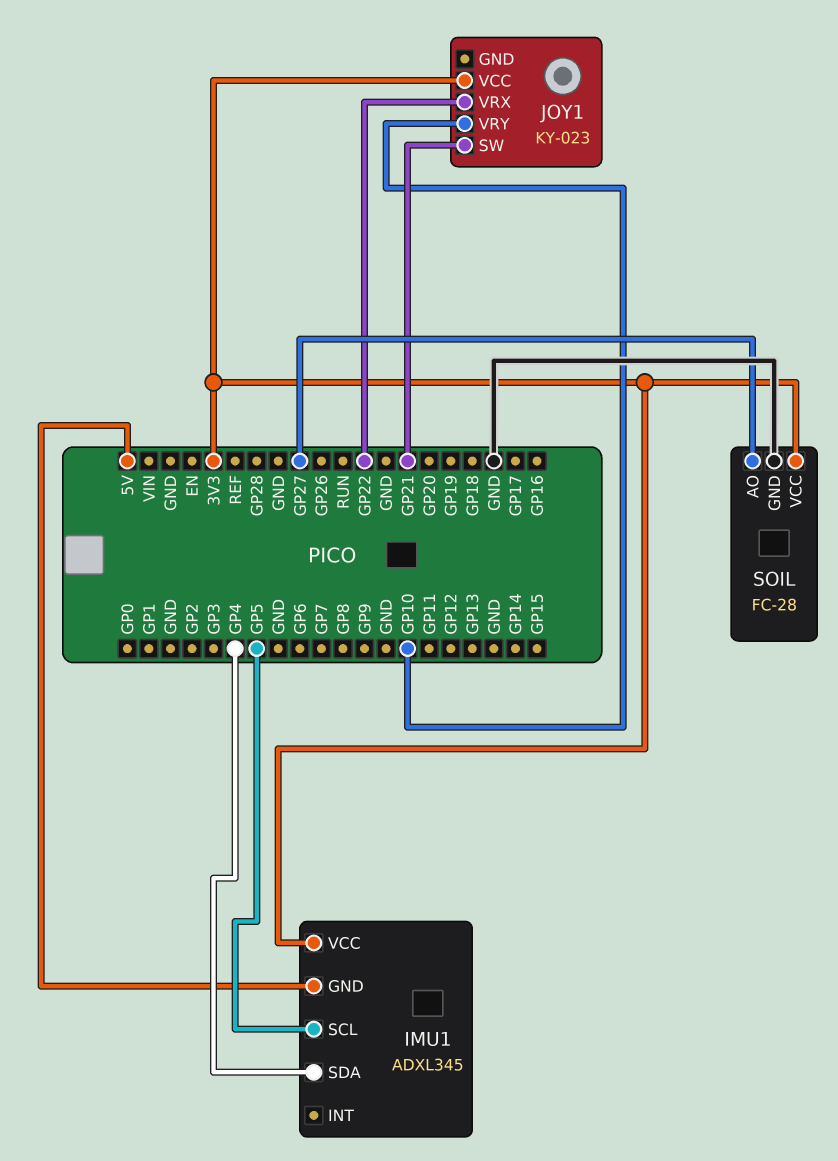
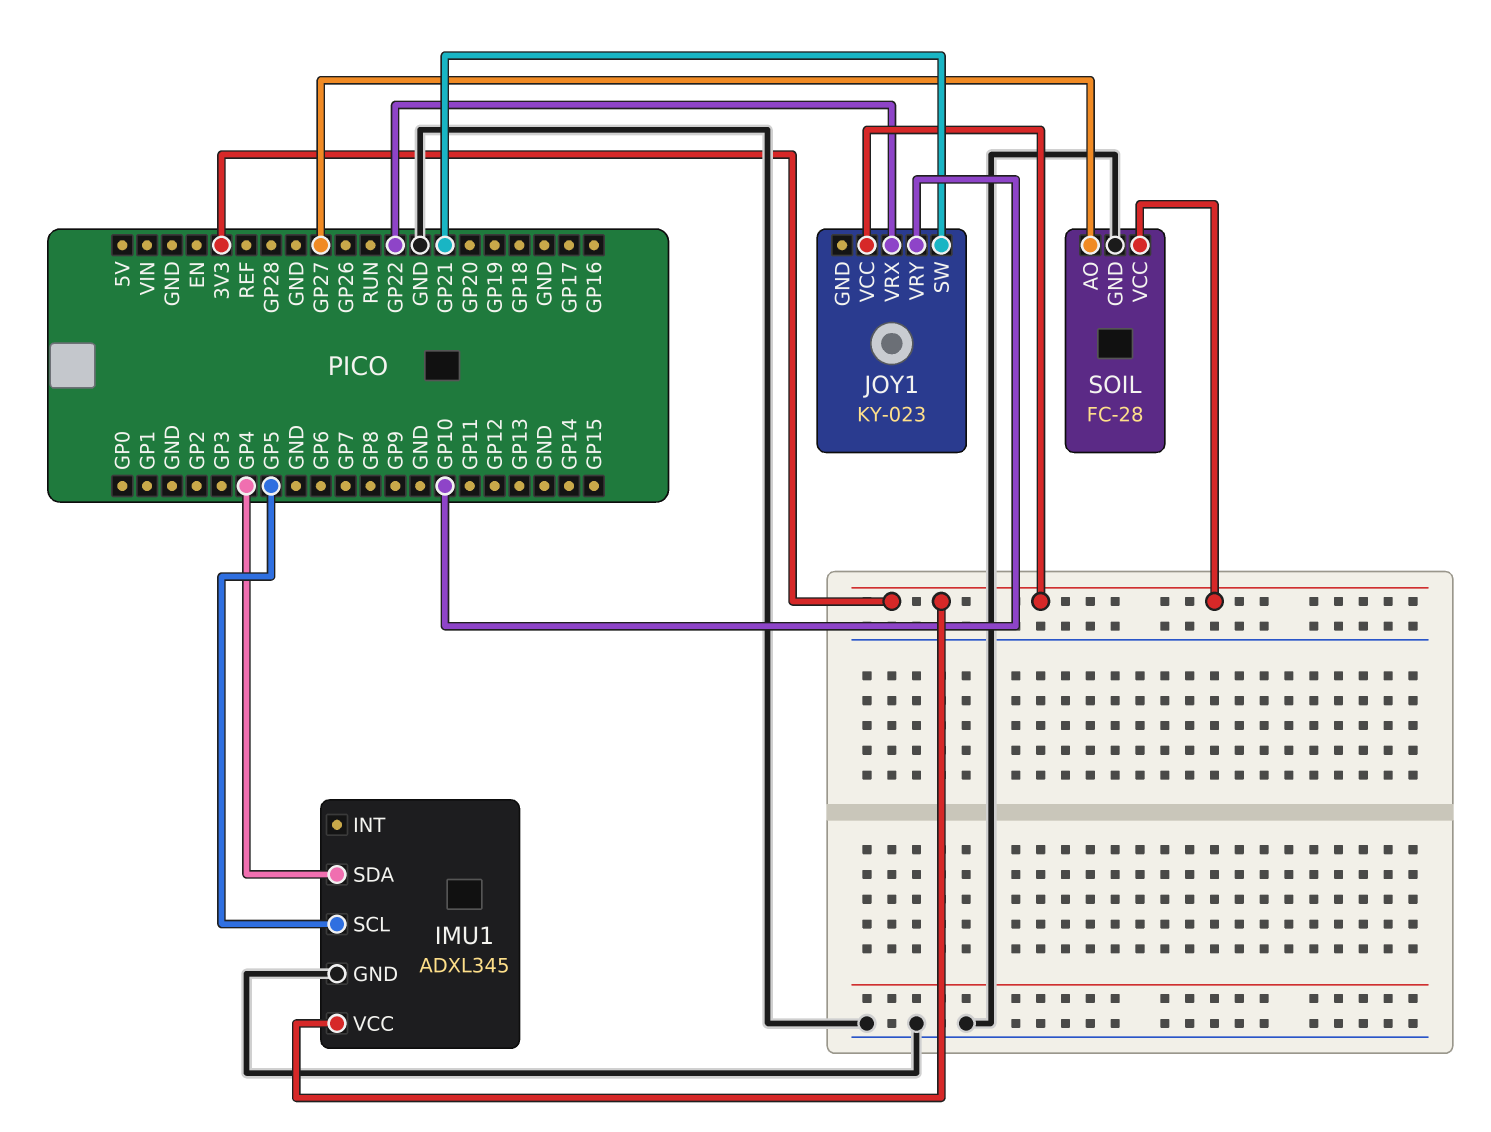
IMU1 pin GND: 5V -> GND

